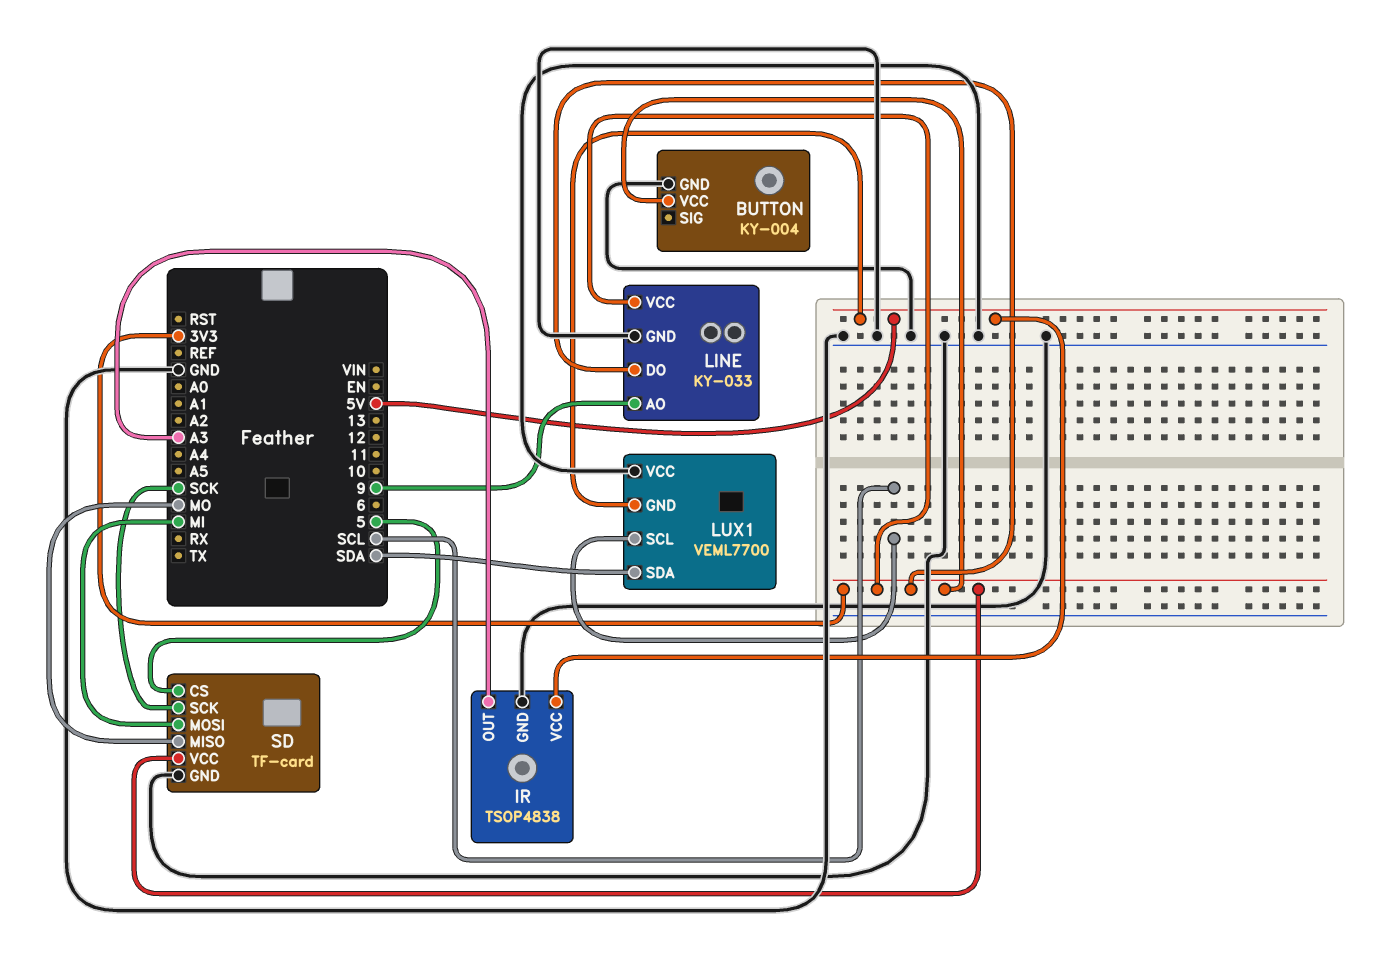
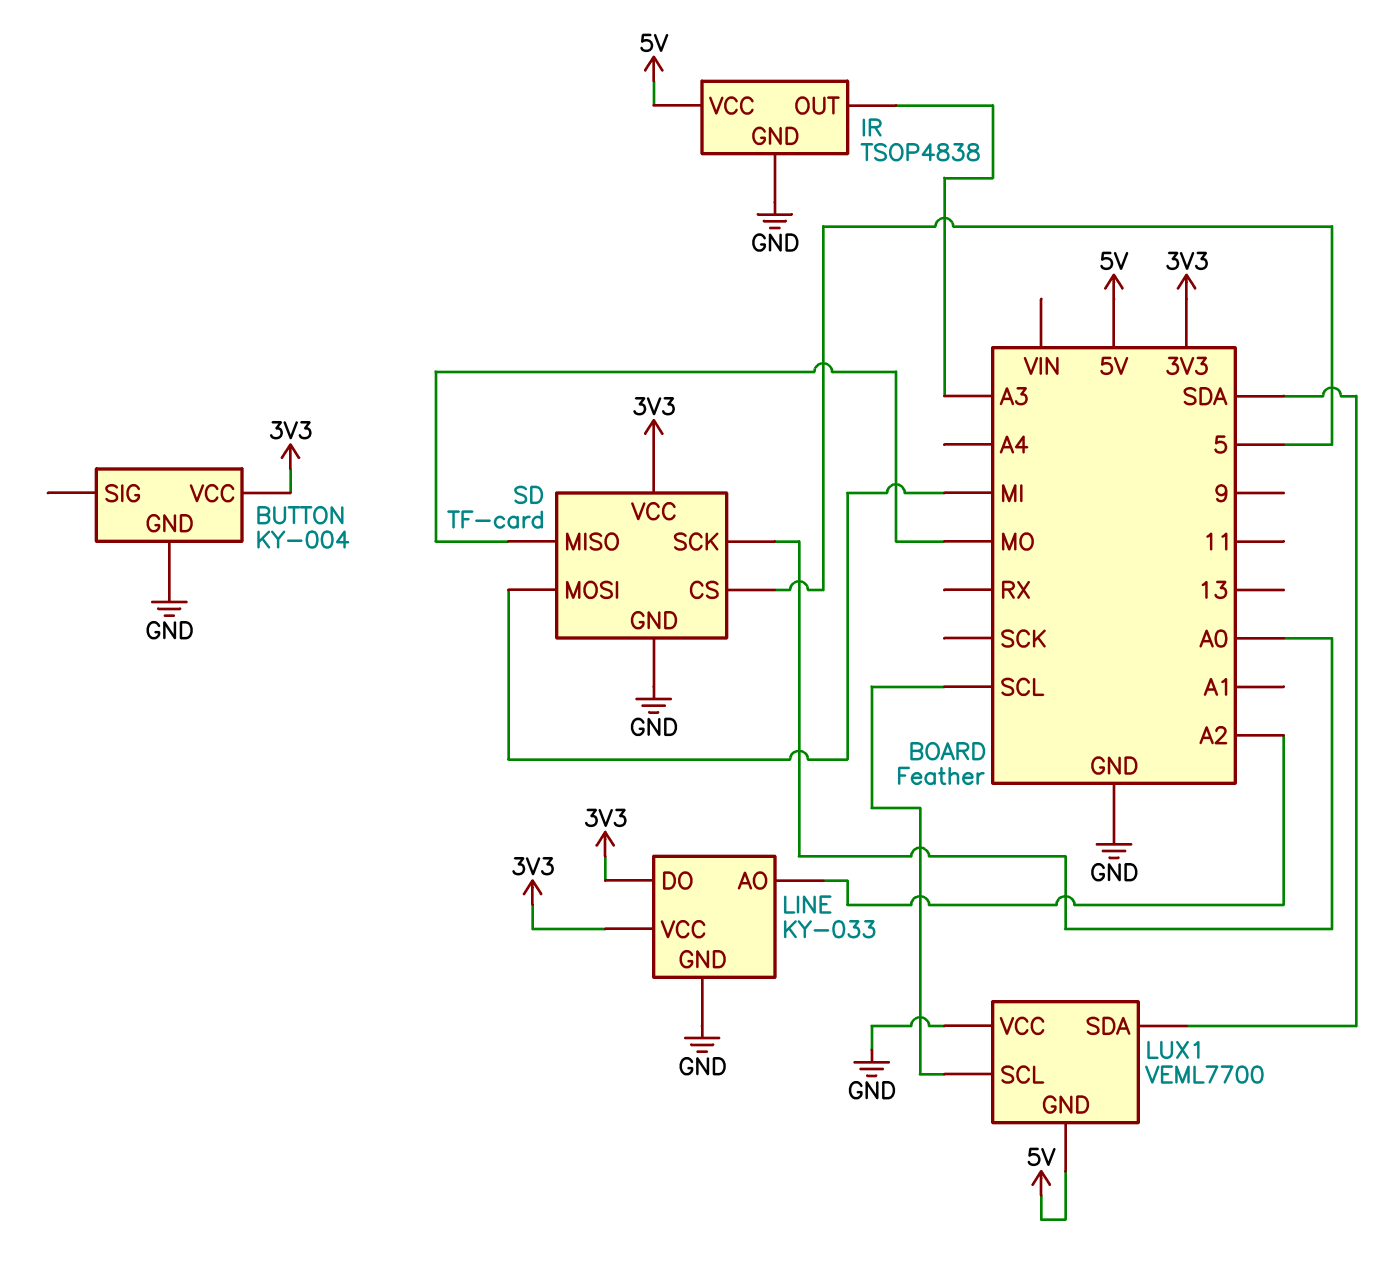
LINE pin AO: 9 -> A2
SD pin SCK: SCK -> A0

